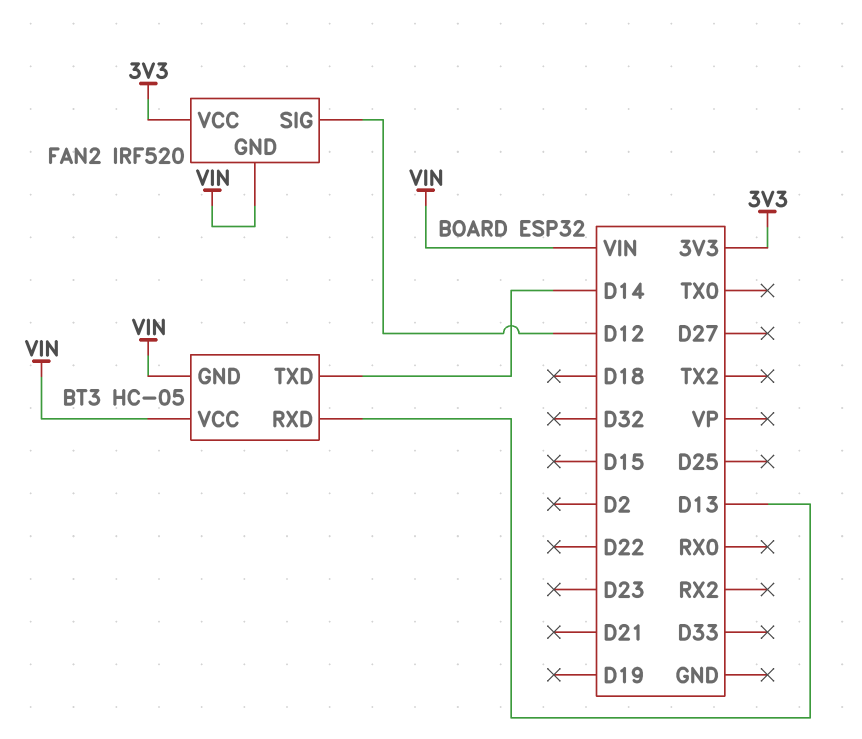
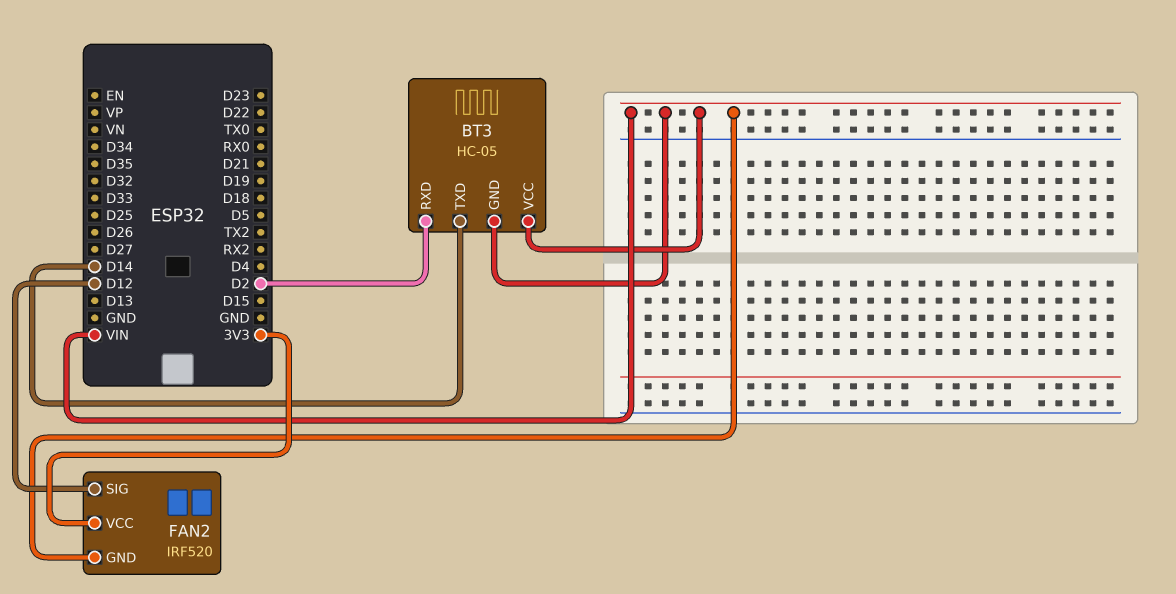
BT3 pin RXD: D13 -> D2

